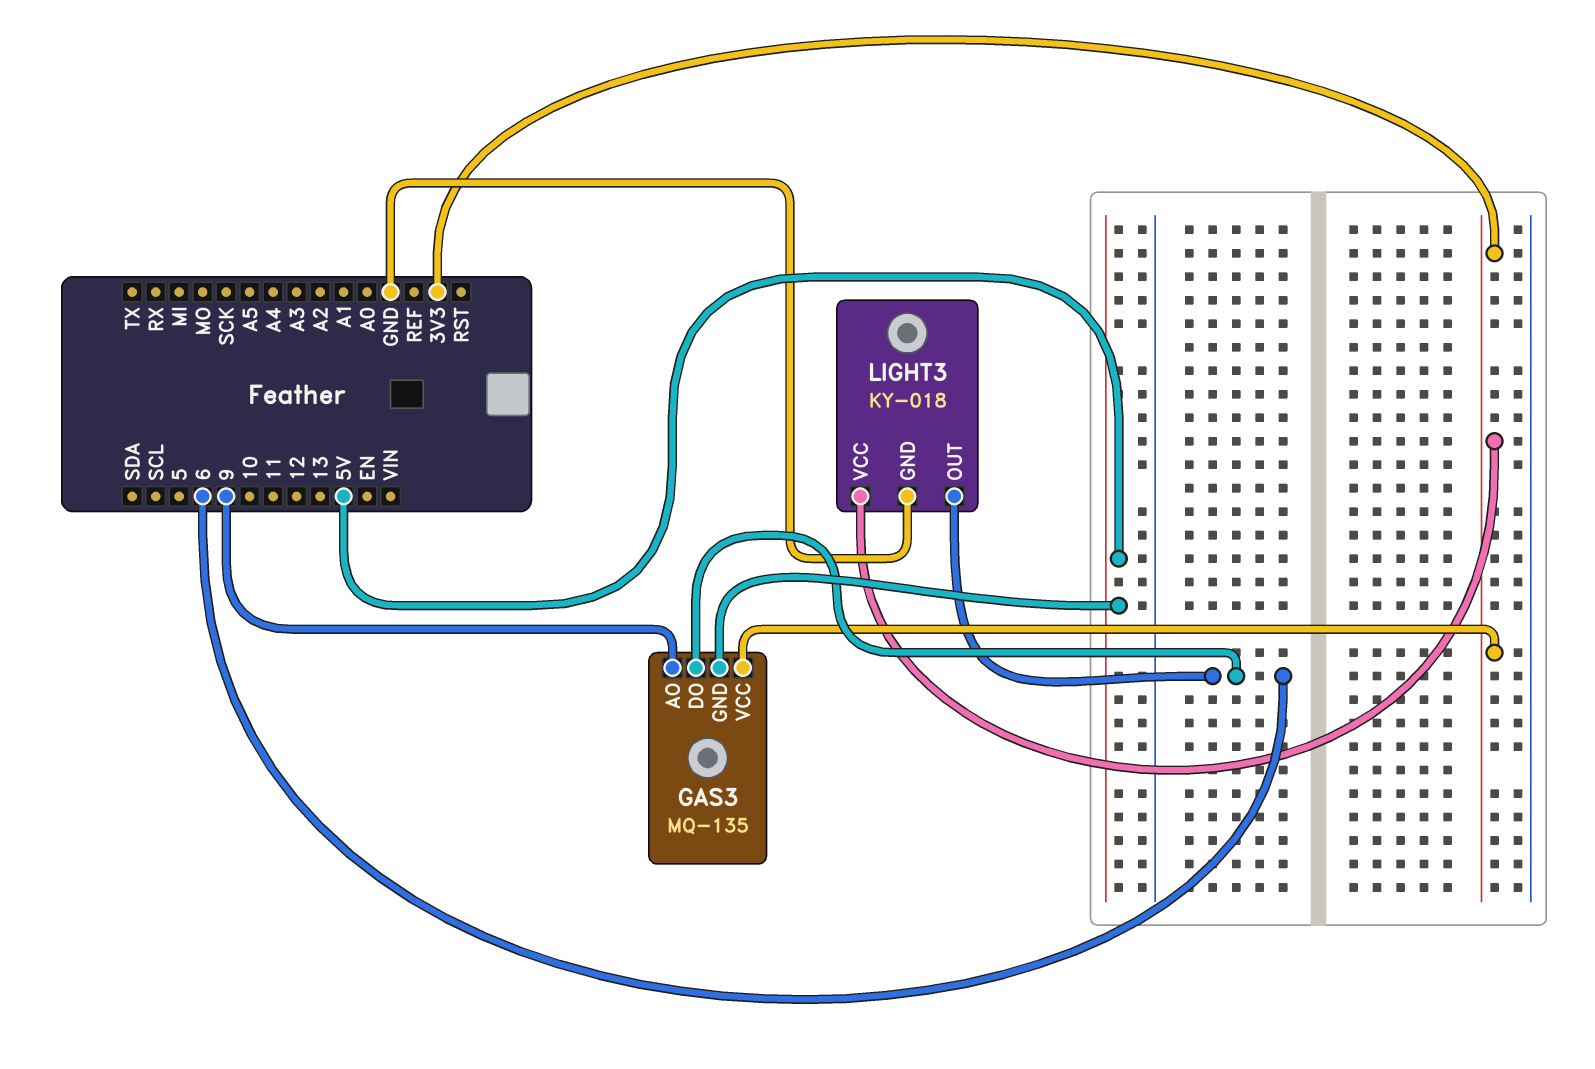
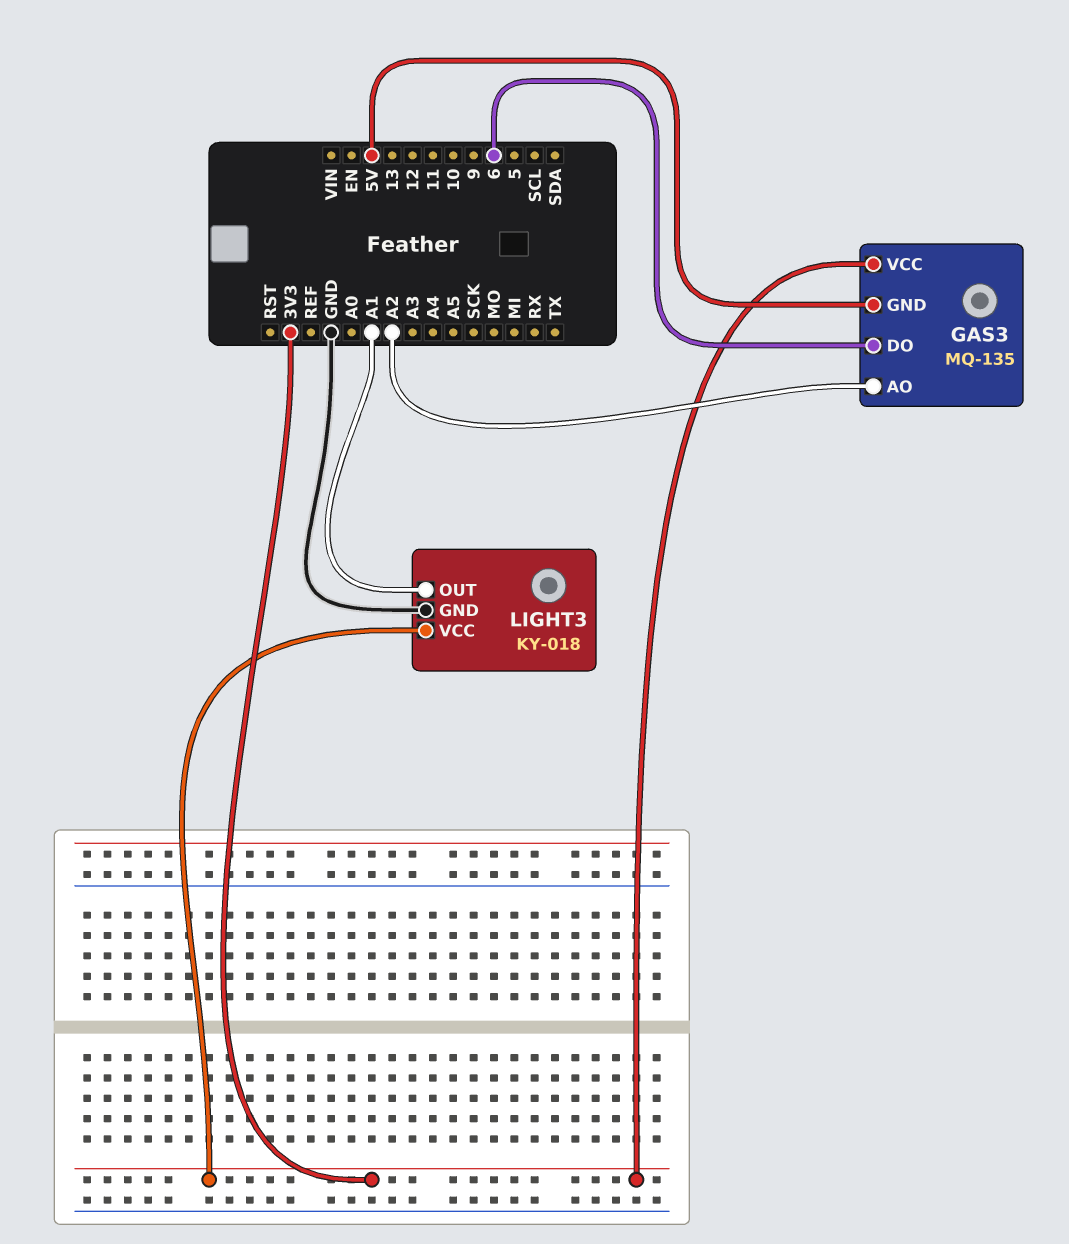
GAS3 pin AO: 9 -> A2
LIGHT3 pin OUT: 6 -> A1

